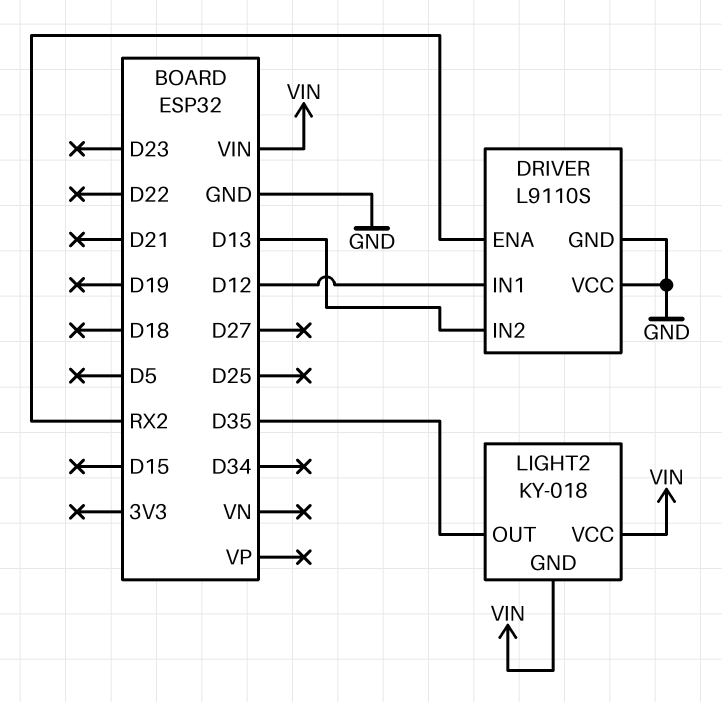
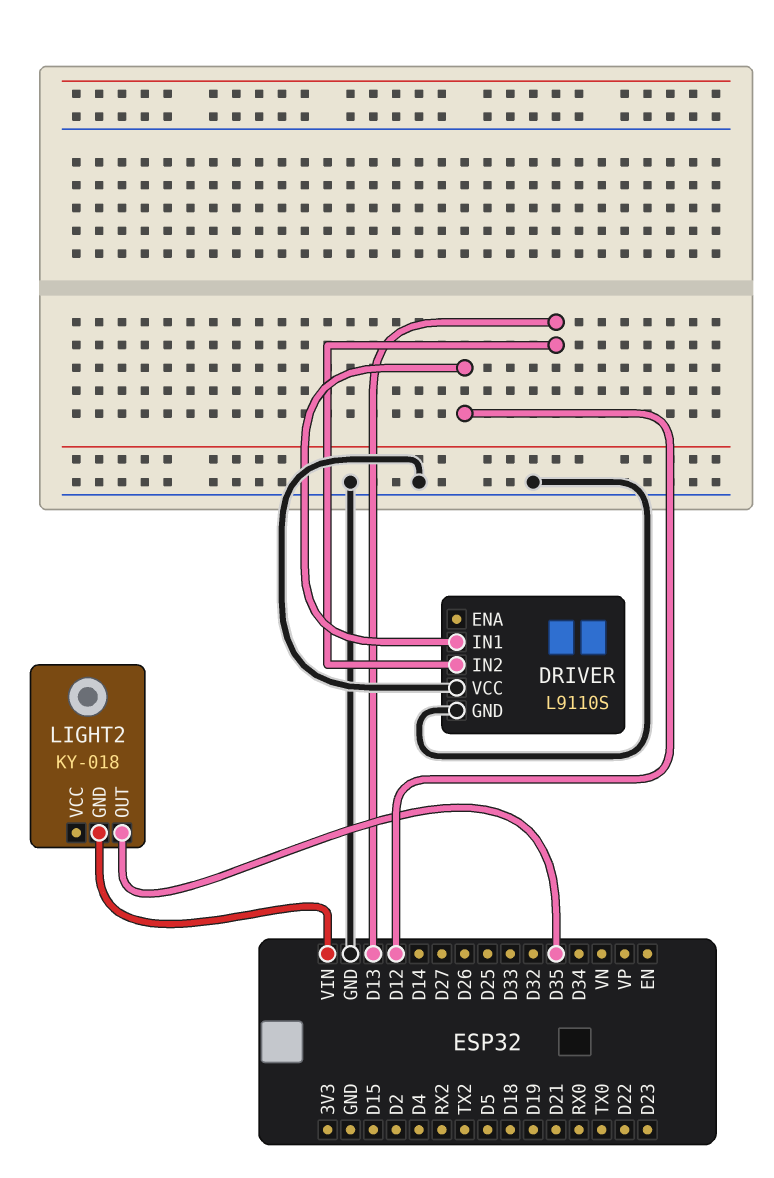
DRIVER pin ENA: RX2 -> none
LIGHT2 pin VCC: VIN -> none

